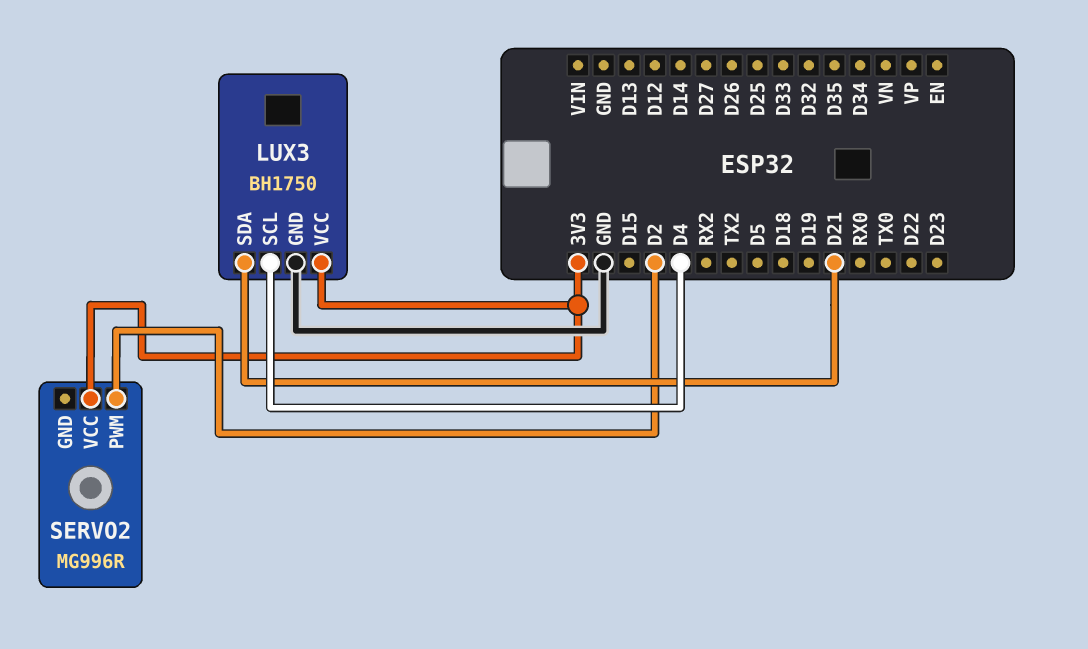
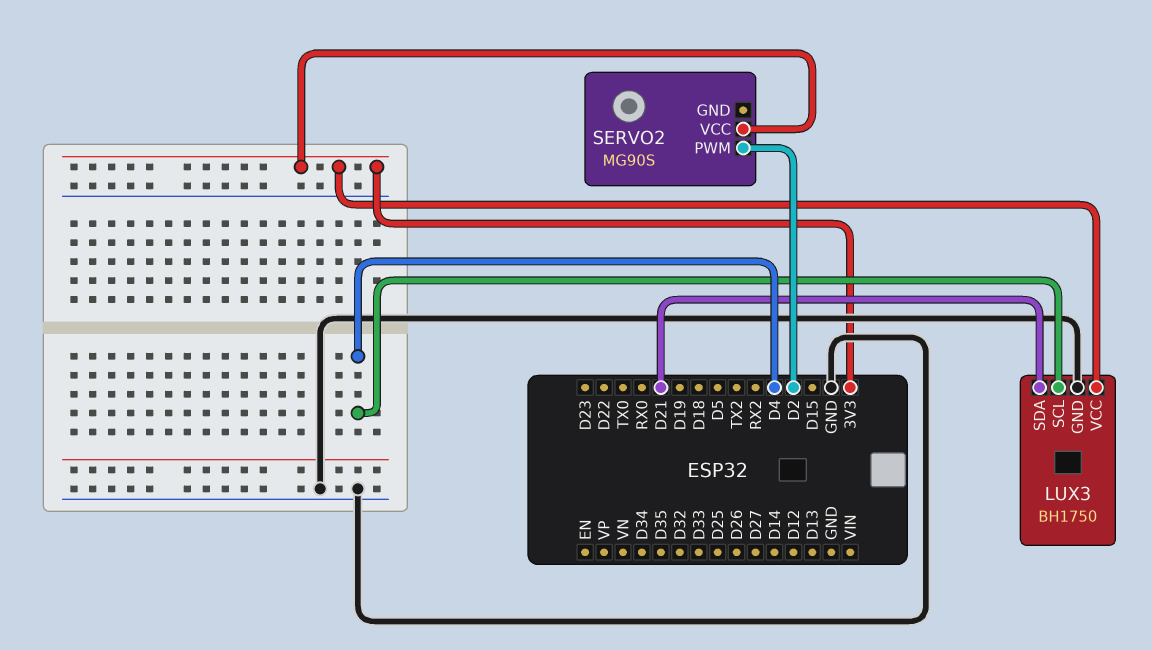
SERVO2: MG996R -> MG90S

